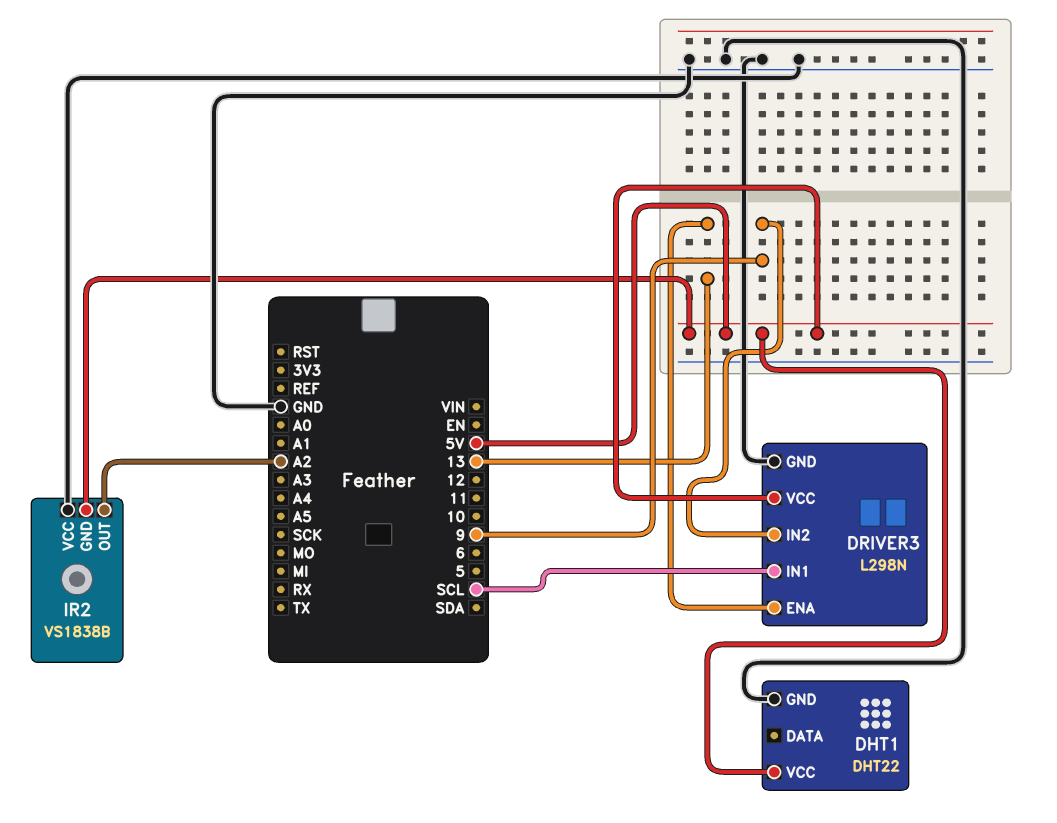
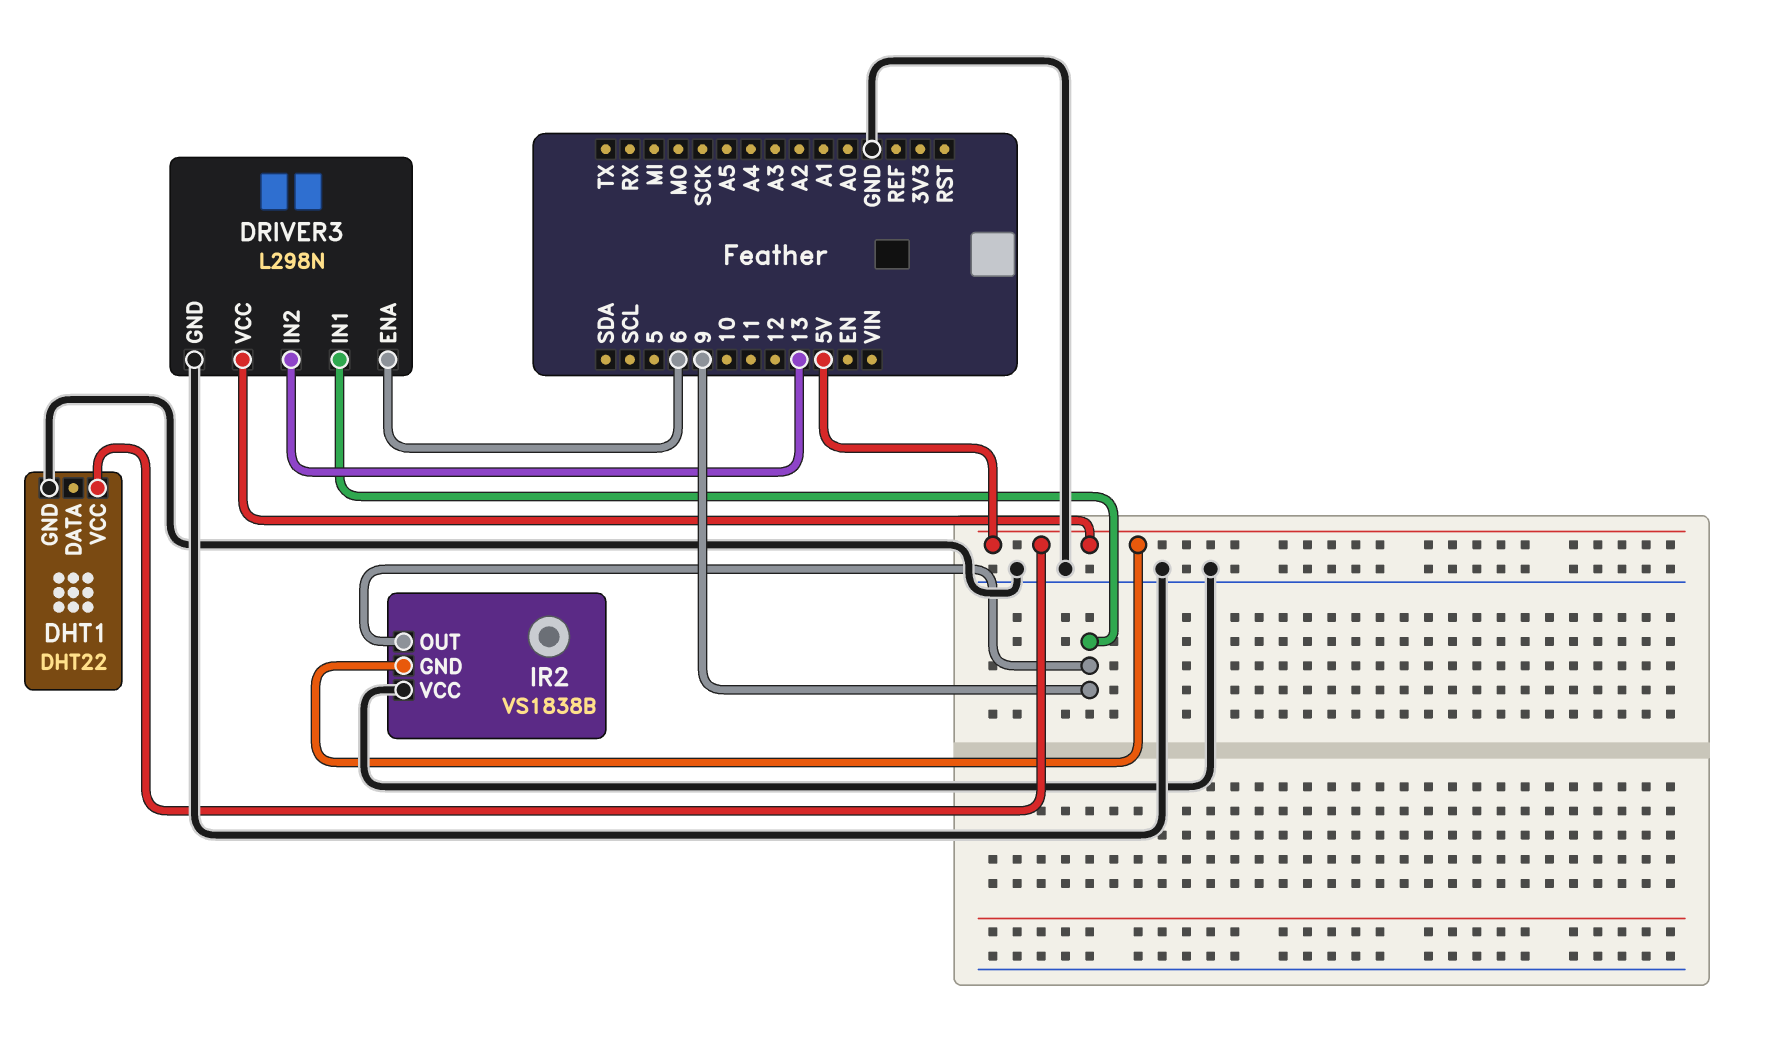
DRIVER3 pin ENA: 13 -> 6
DRIVER3 pin IN1: SCL -> 9
DRIVER3 pin IN2: 9 -> 13
IR2 pin OUT: A2 -> 9

